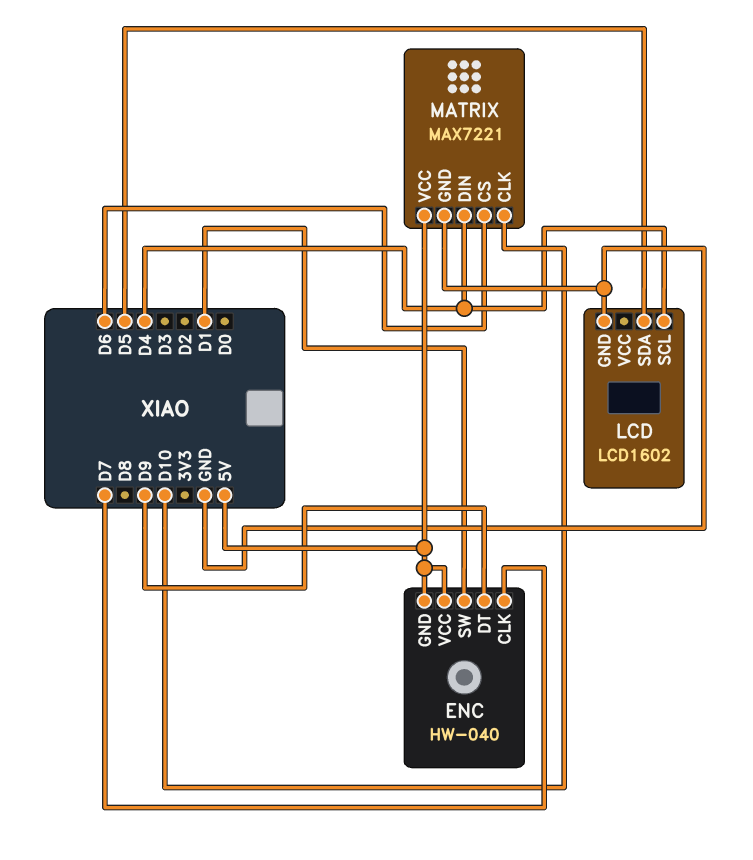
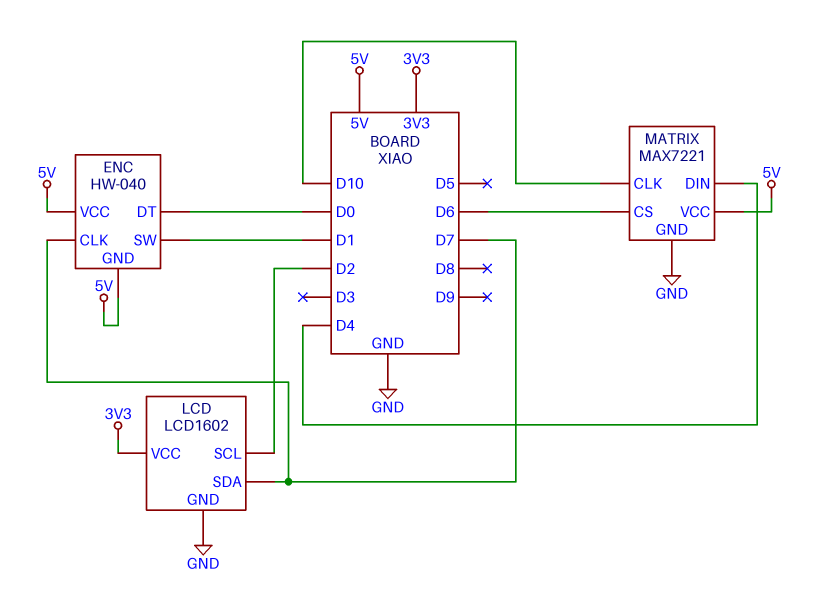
ENC pin DT: D9 -> D0
LCD pin SCL: D4 -> D2
LCD pin SDA: D5 -> D7
LCD pin VCC: none -> 3V3

